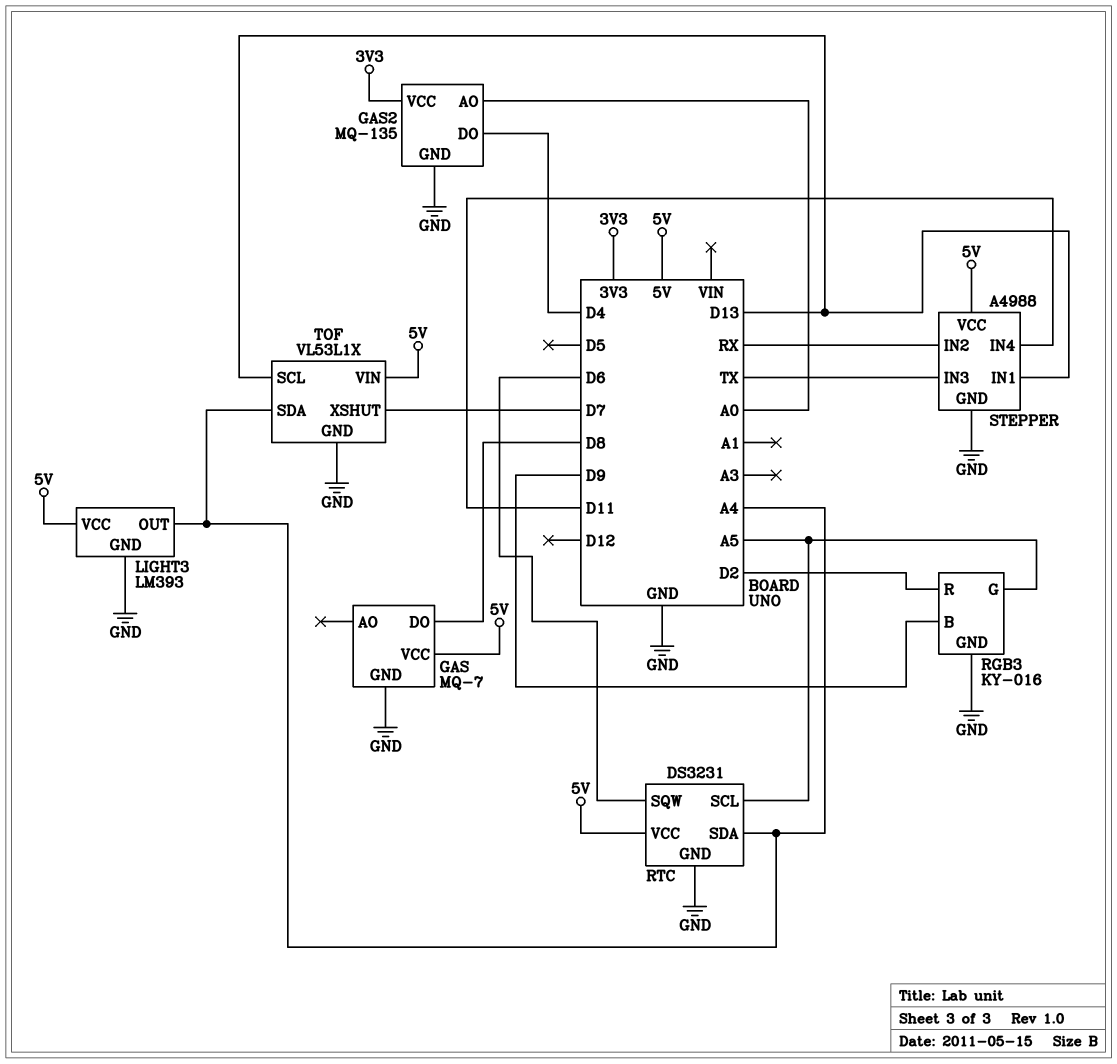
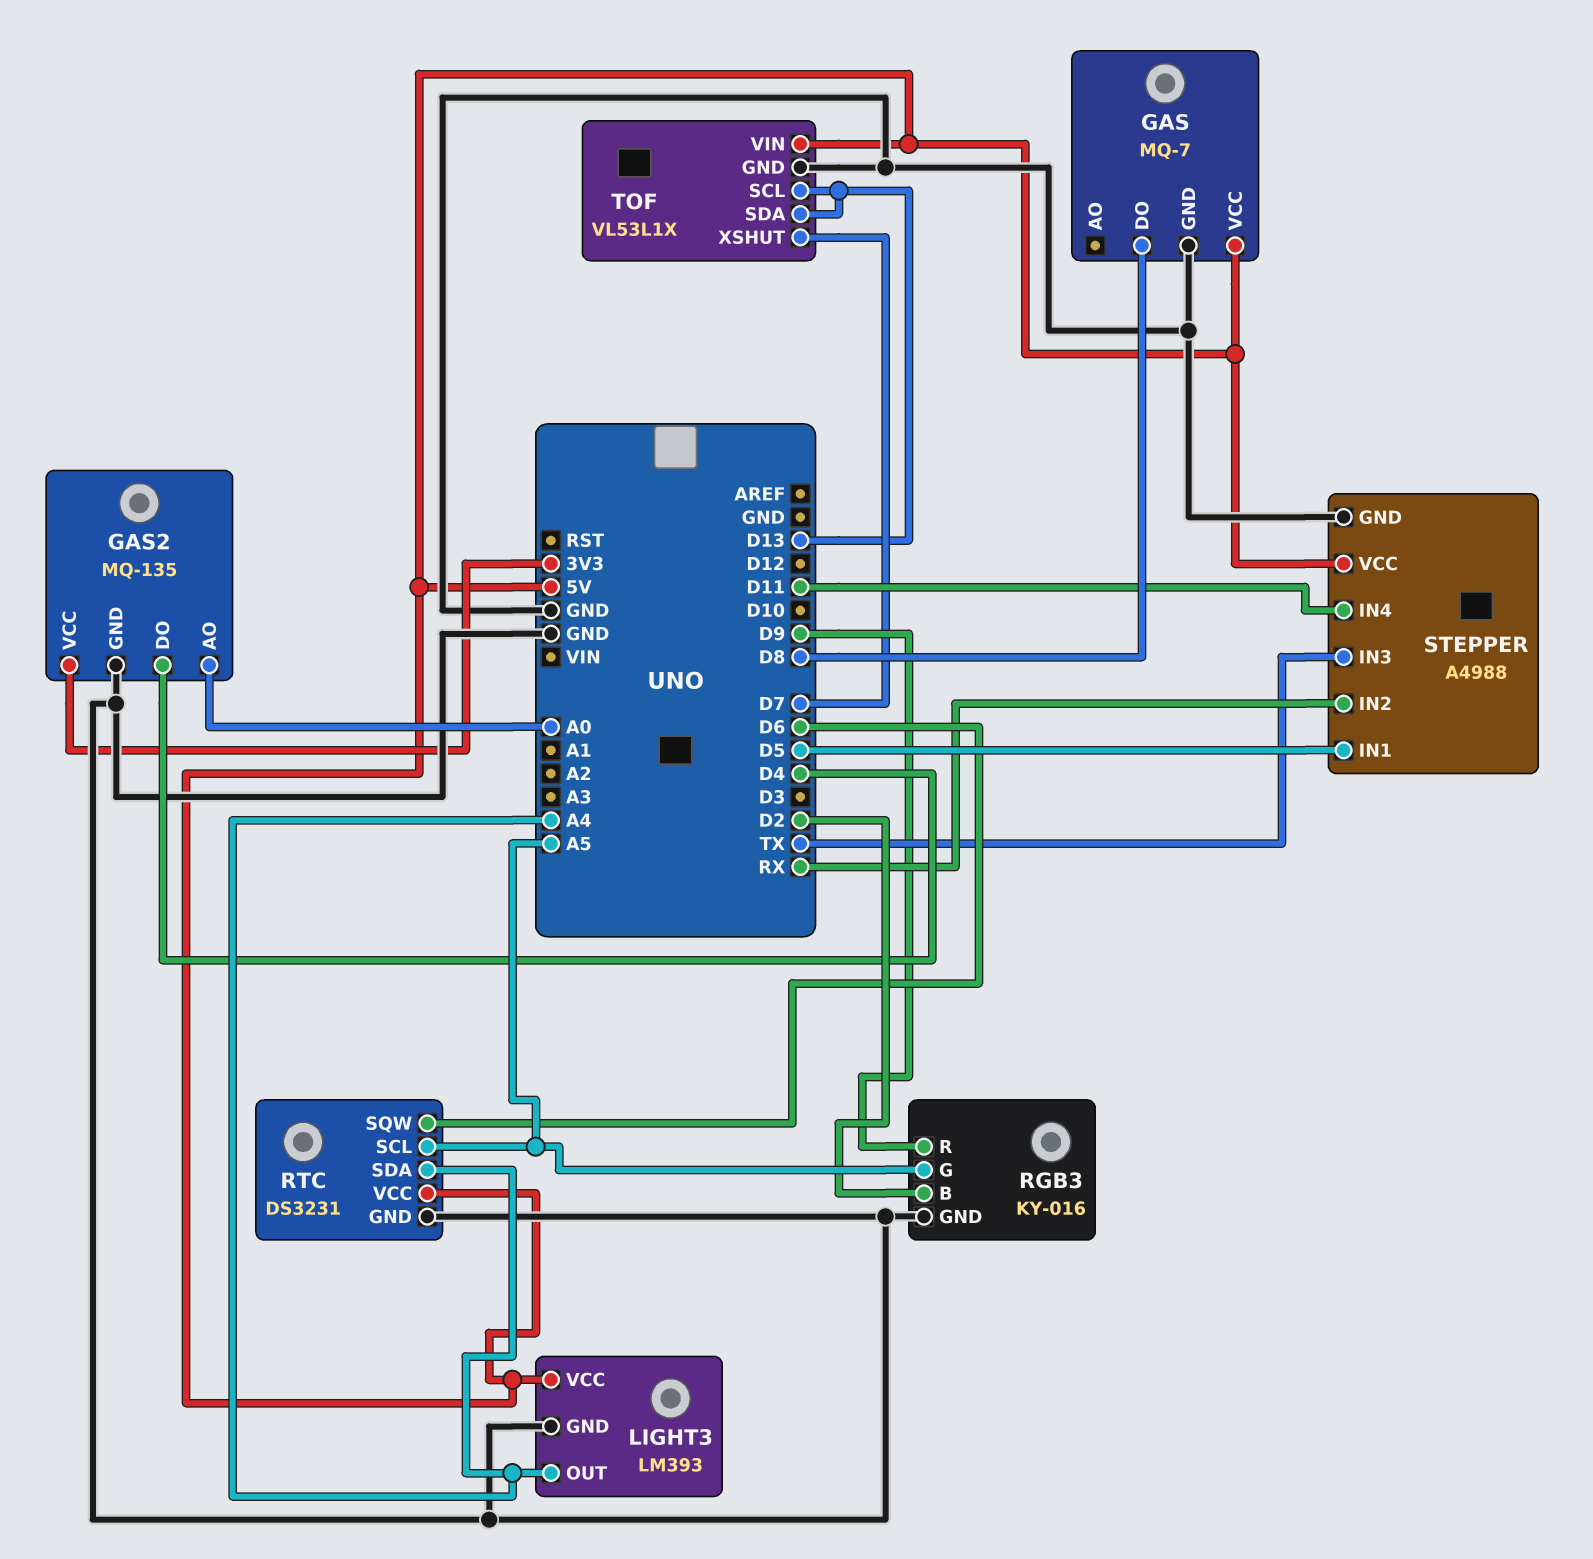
RGB3 pin B: D9 -> D2
RGB3 pin R: D2 -> D9
STEPPER pin IN1: D13 -> D5
TOF pin SDA: A4 -> D13

